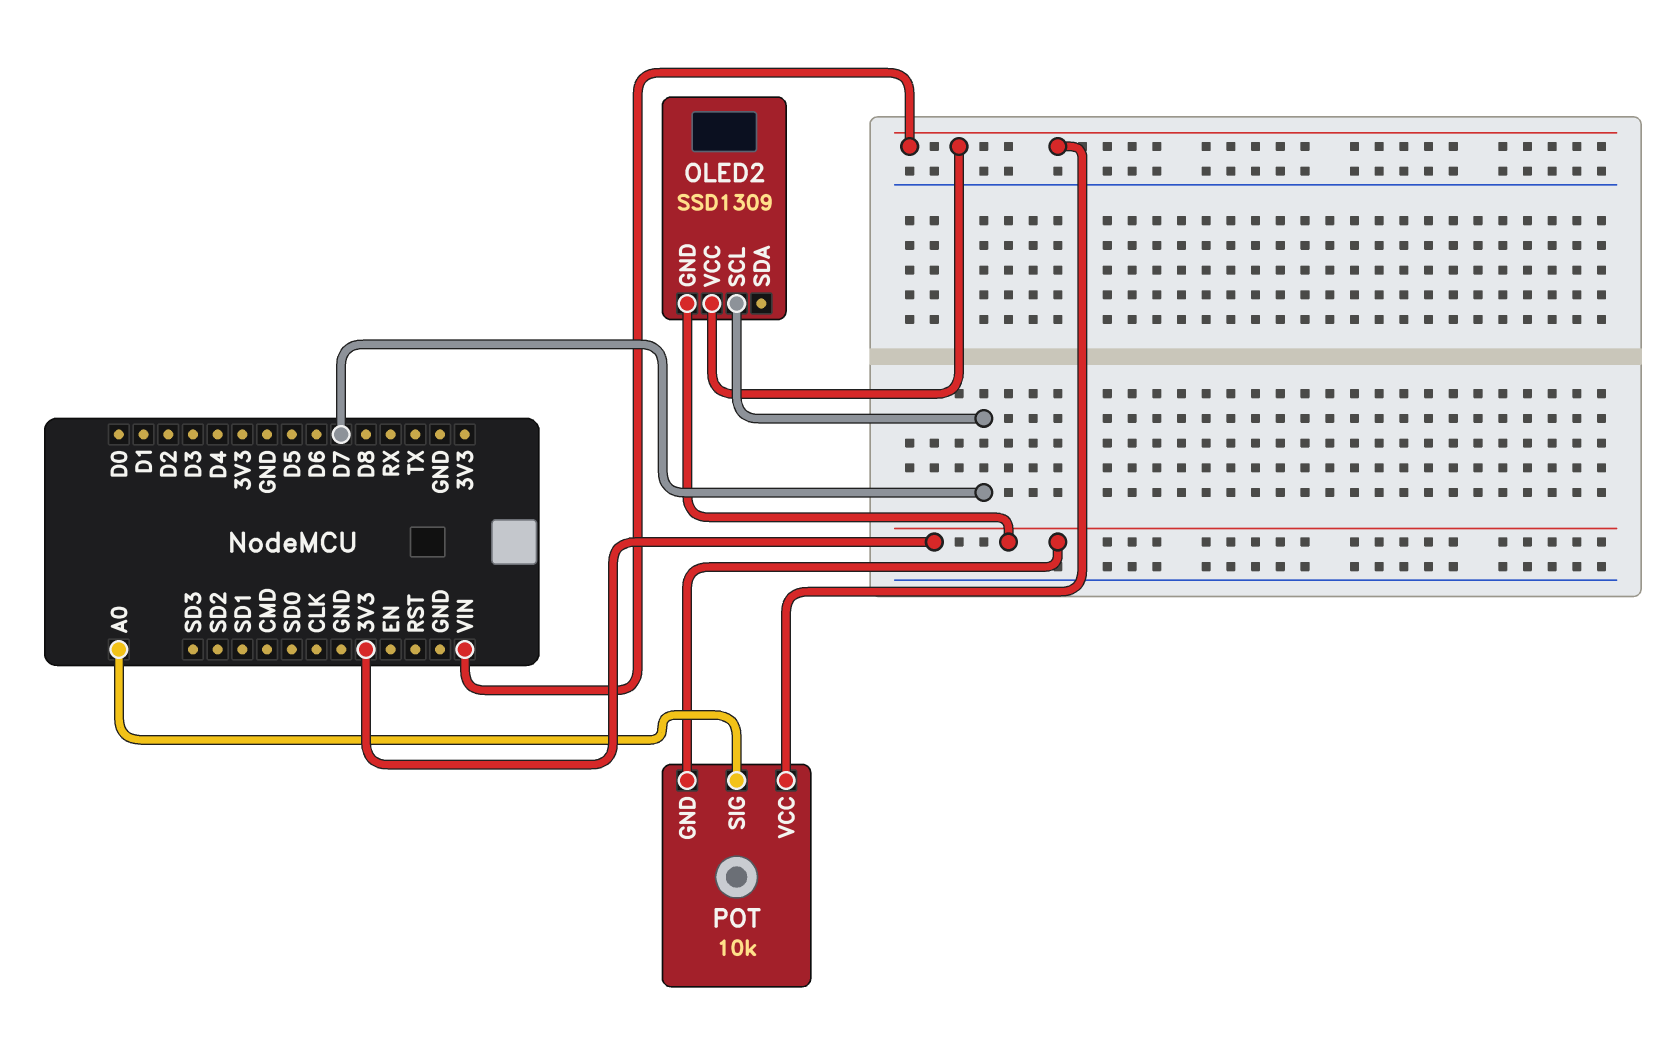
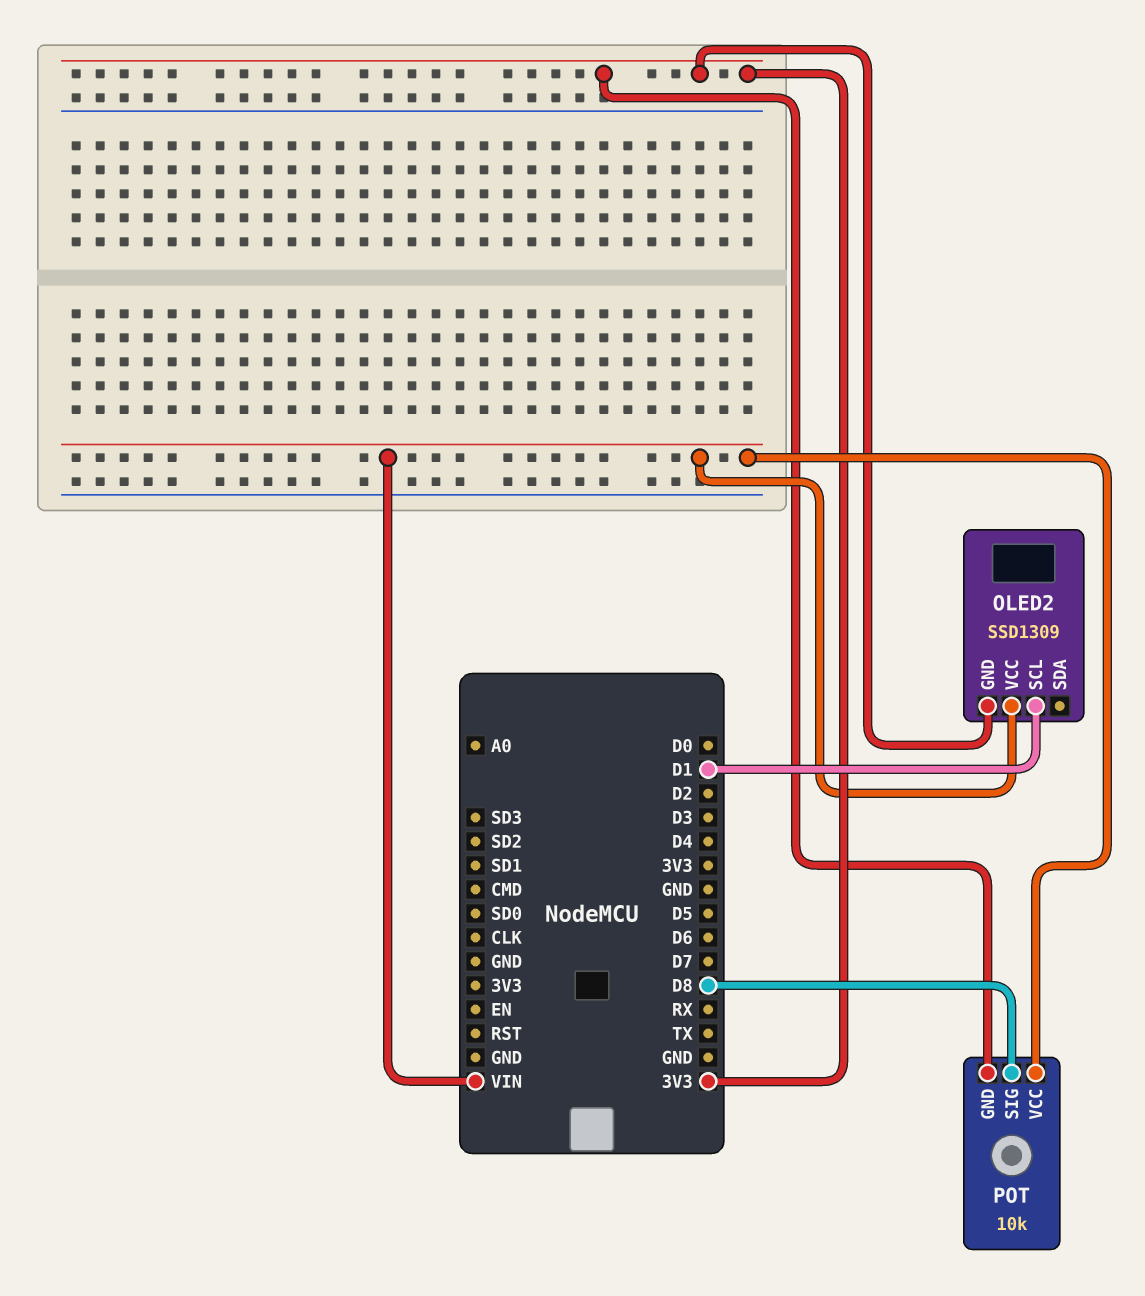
OLED2 pin SCL: D7 -> D1
POT pin SIG: A0 -> D8

